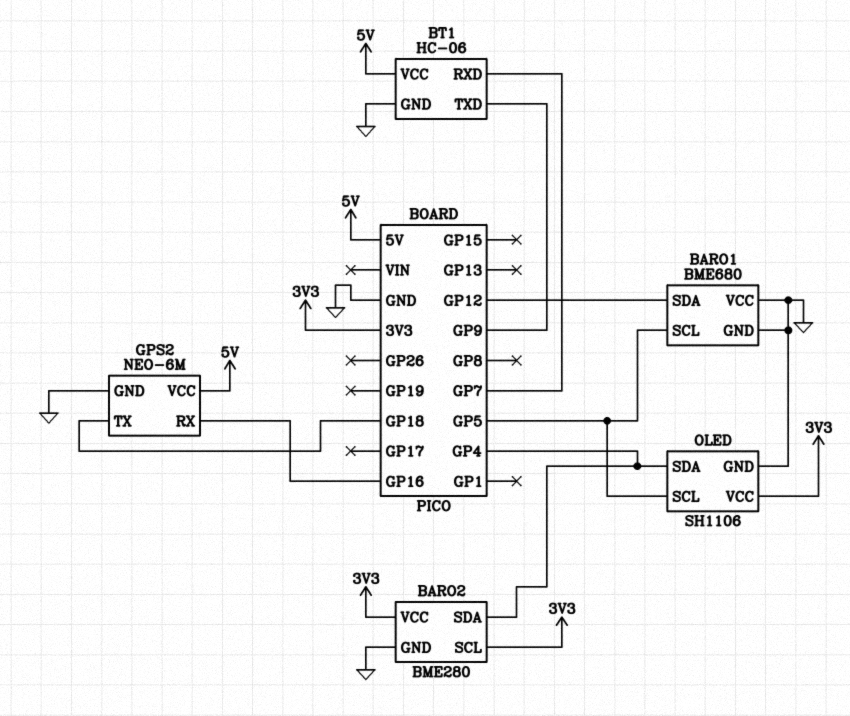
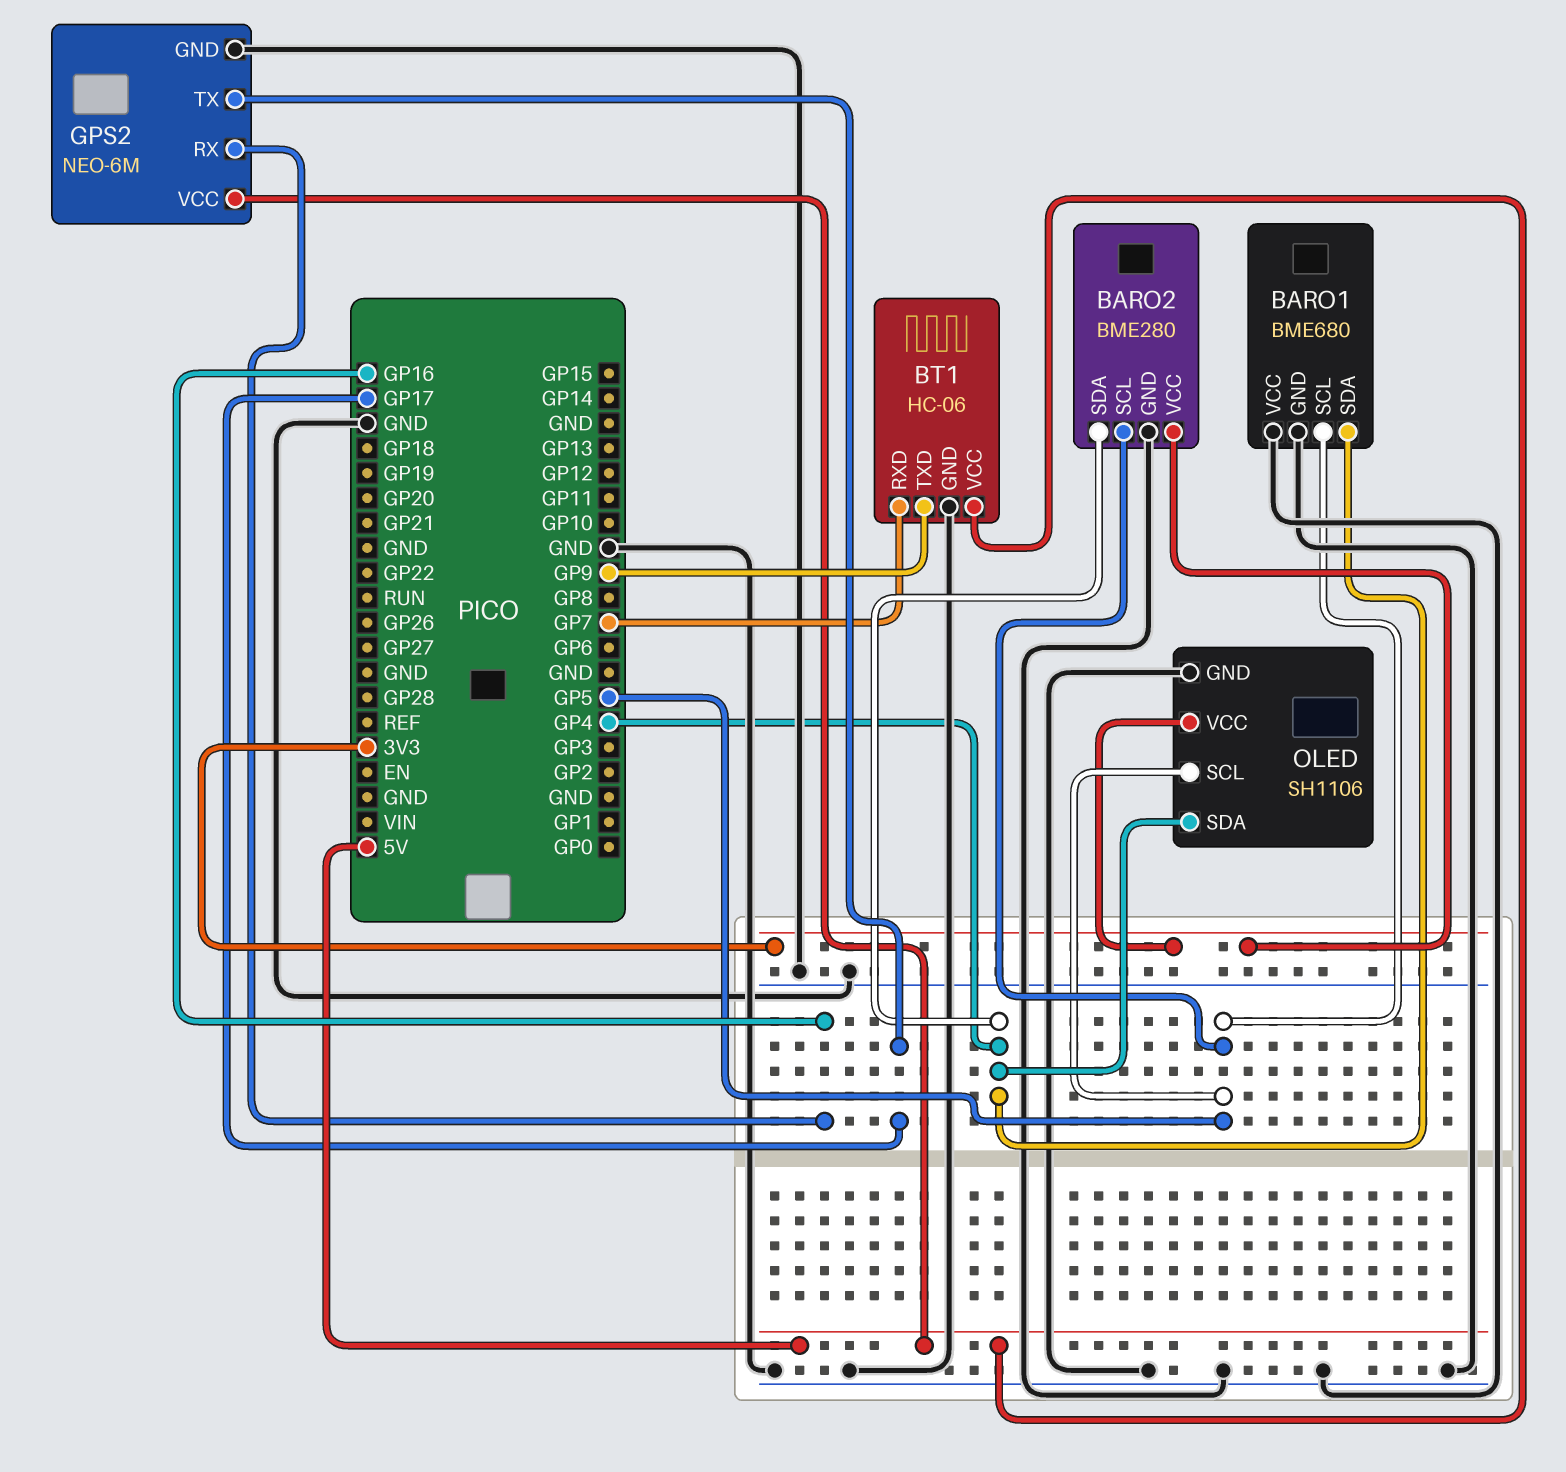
BARO1 pin SDA: GP12 -> GP4
BARO2 pin SCL: 3V3 -> GP5
GPS2 pin TX: GP18 -> GP17

